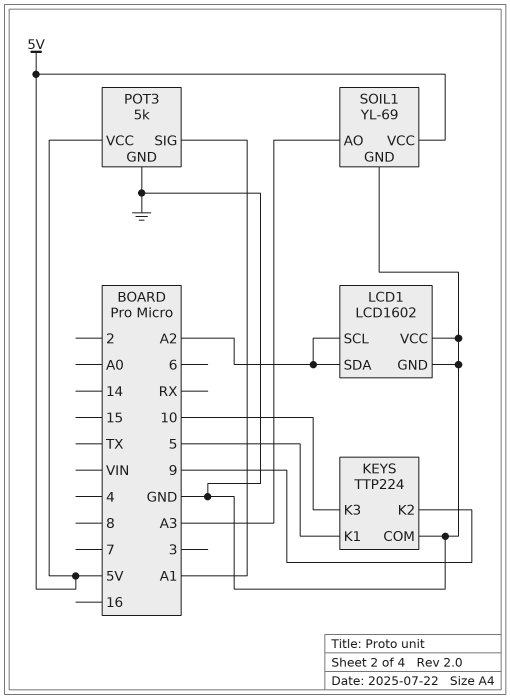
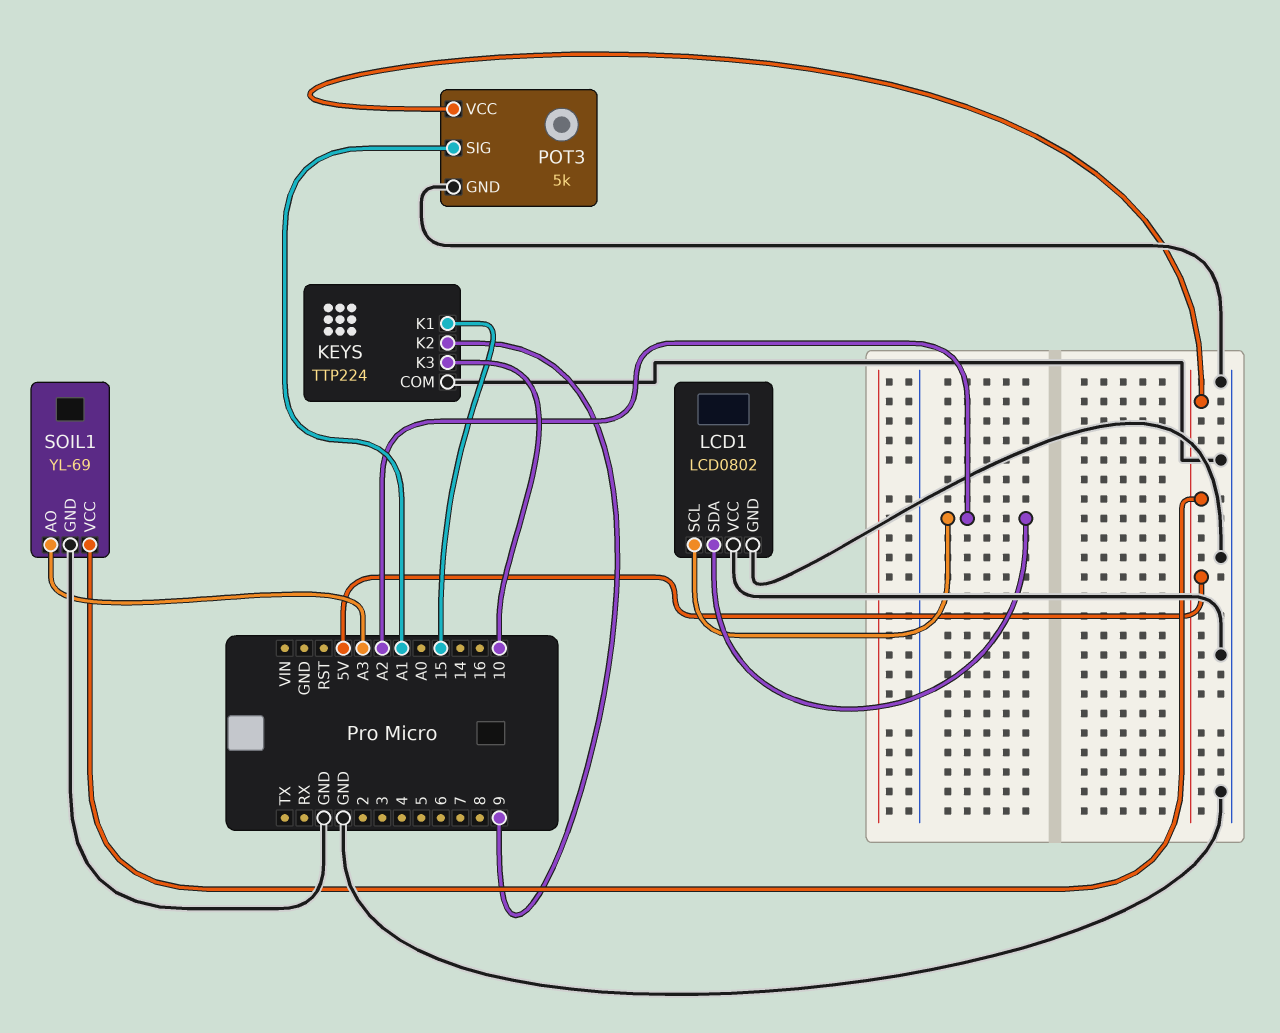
KEYS pin K1: 5 -> 15
LCD1: LCD1602 -> LCD0802

